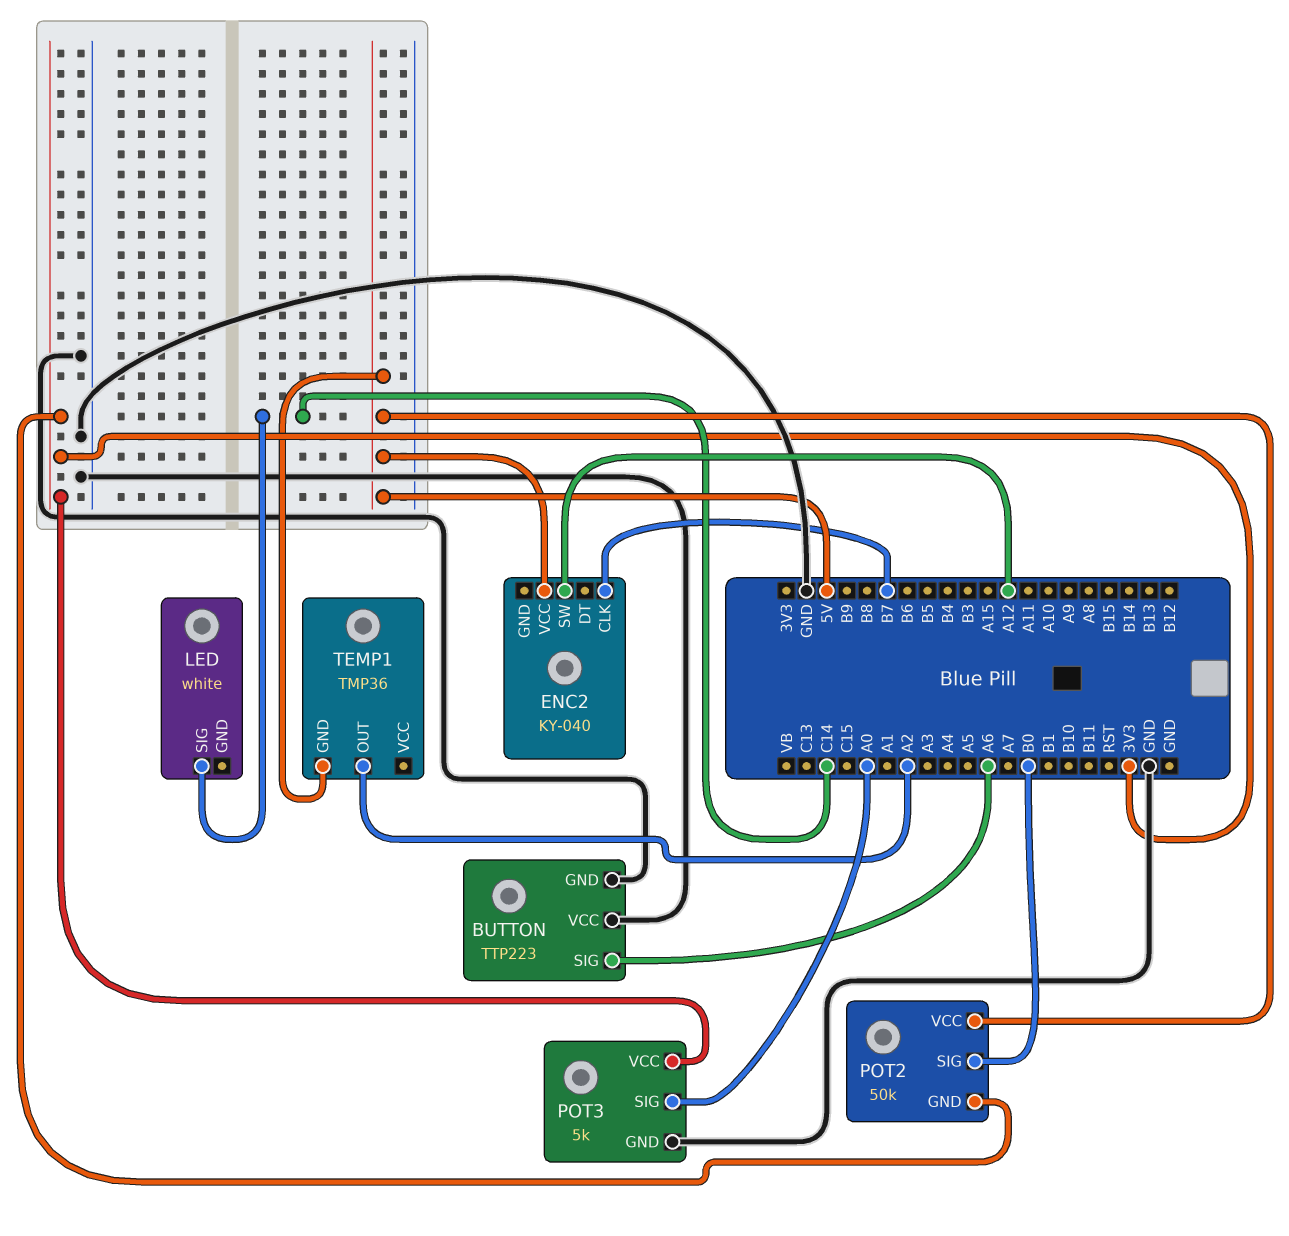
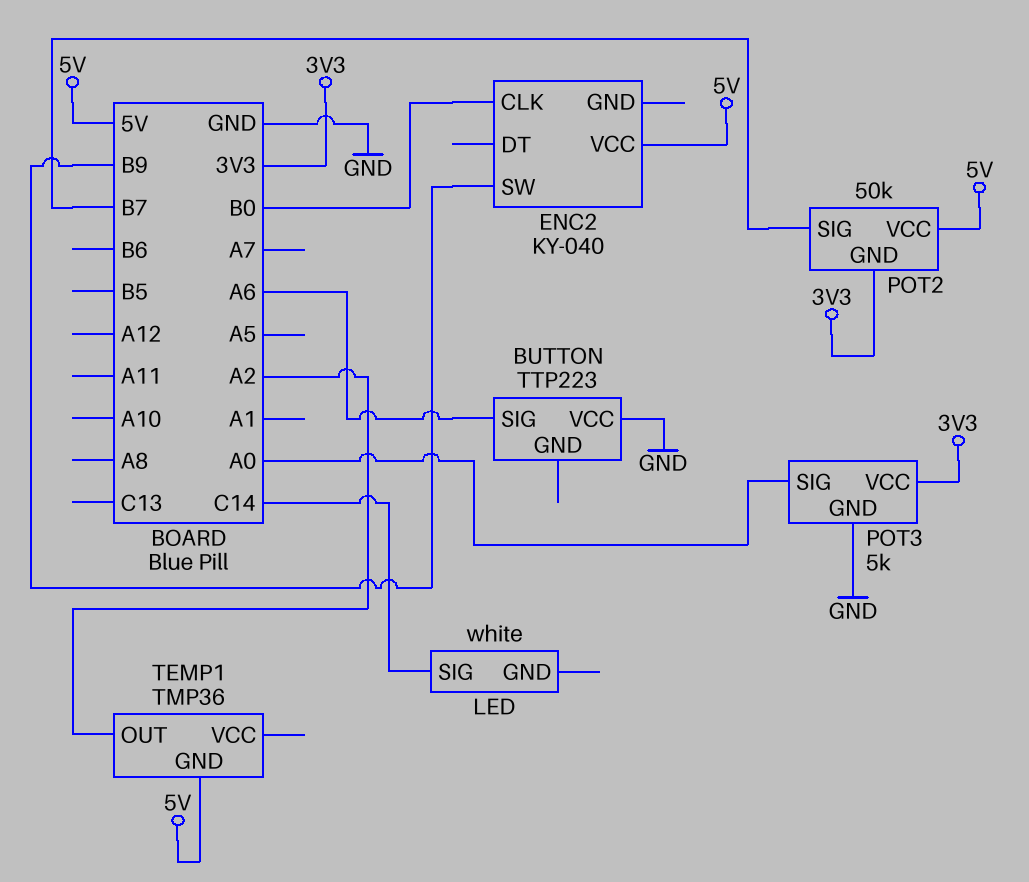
BUTTON pin GND: GND -> none
ENC2 pin CLK: B7 -> B0
ENC2 pin SW: A12 -> B9
POT2 pin SIG: B0 -> B7

